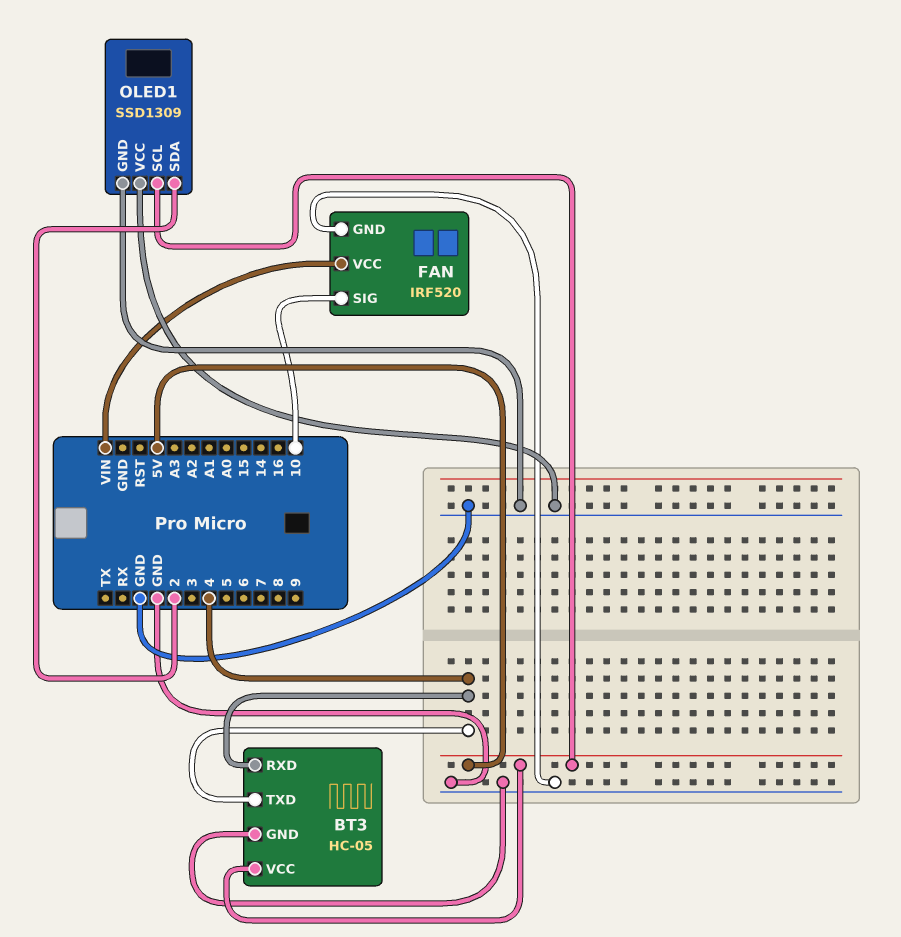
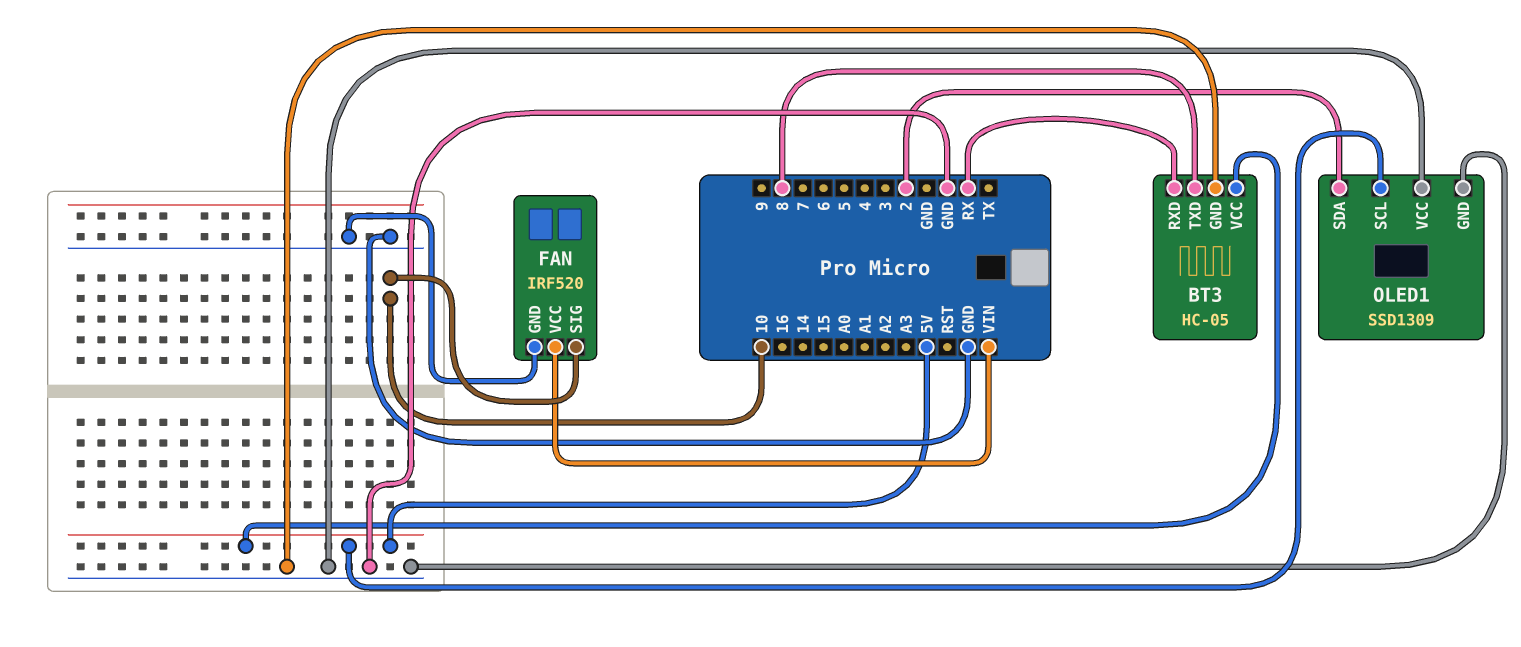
BT3 pin RXD: 4 -> RX
BT3 pin TXD: 4 -> 8

